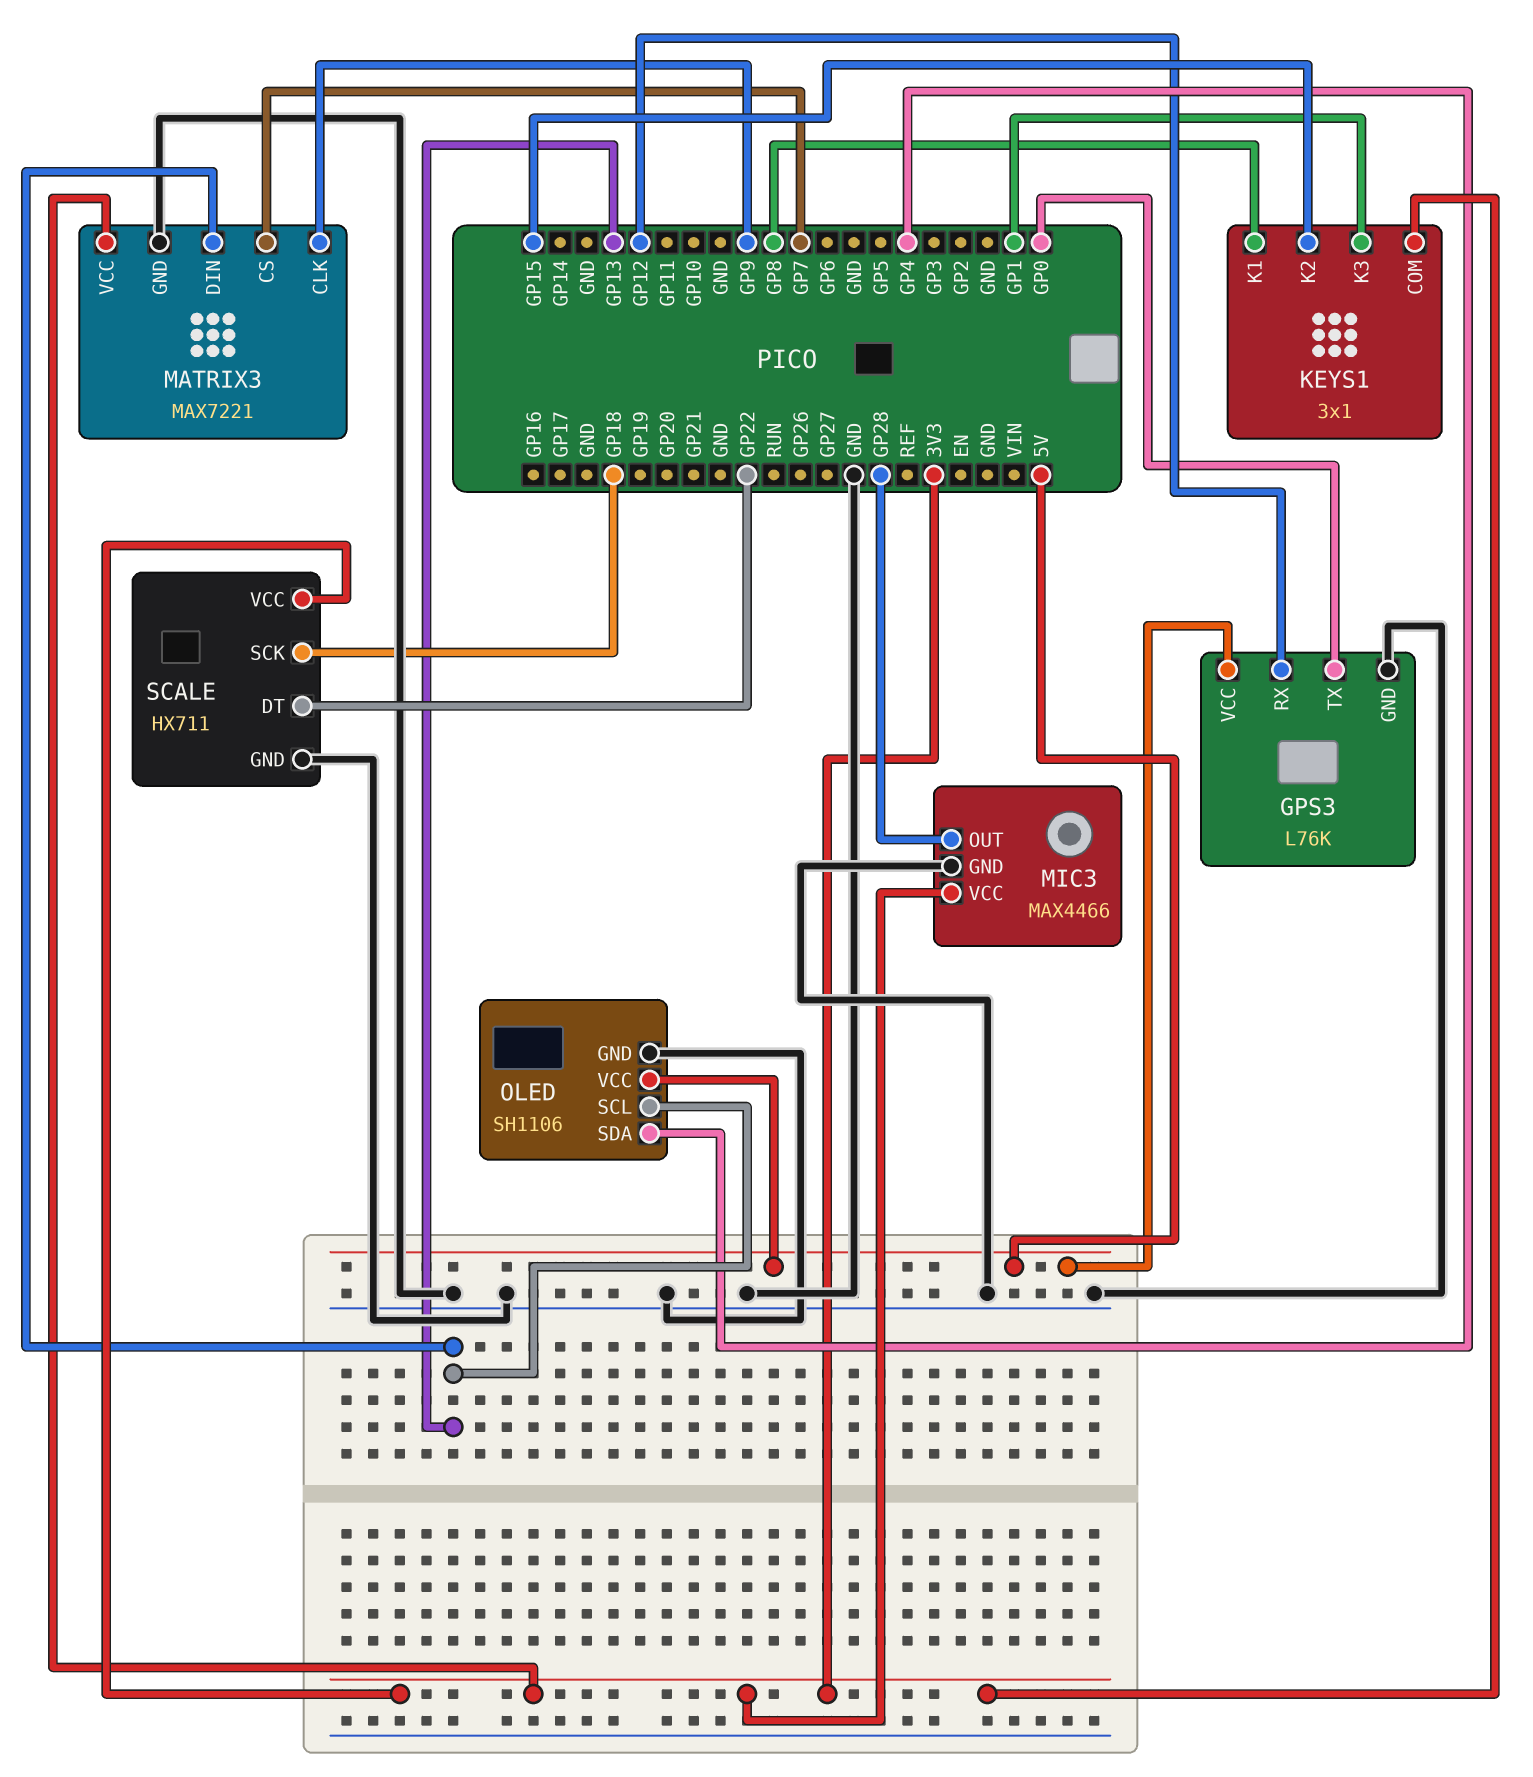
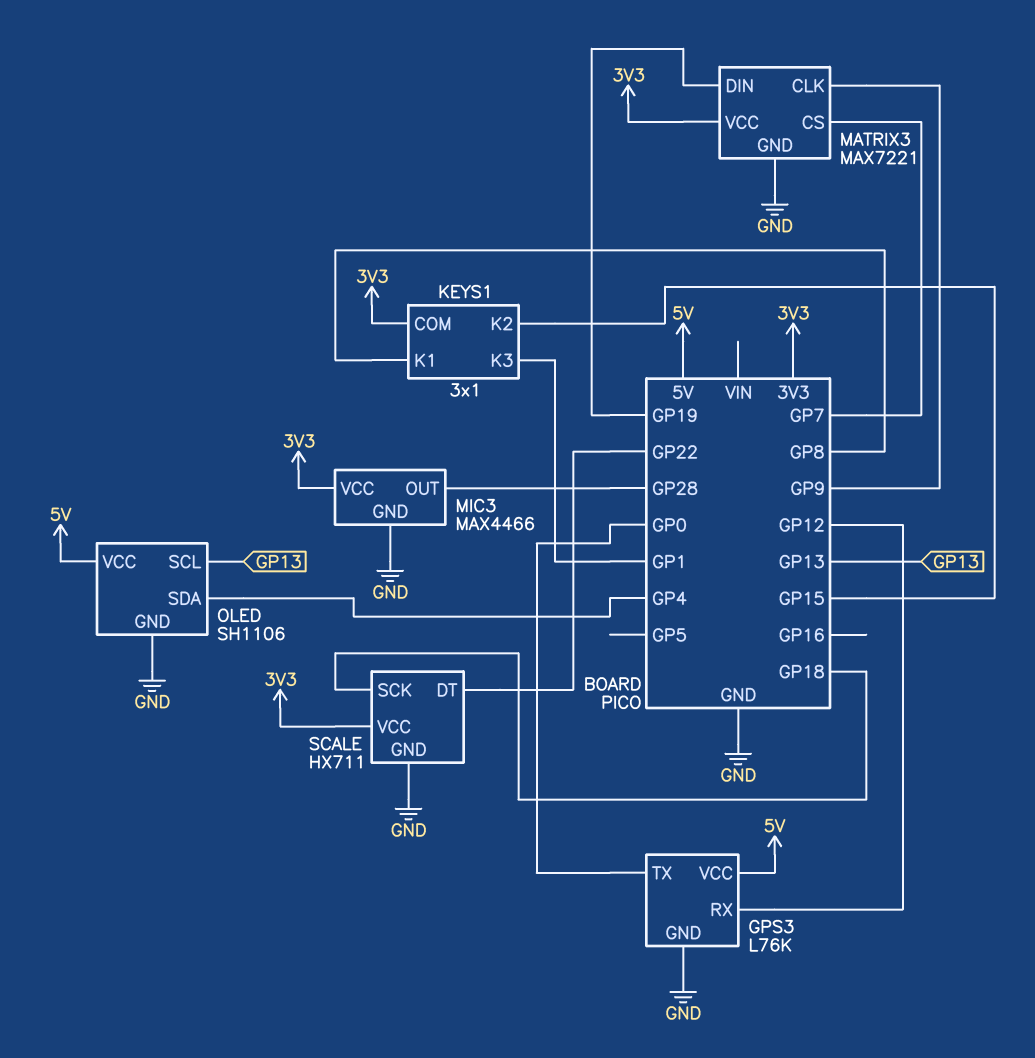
MATRIX3 pin DIN: GP13 -> GP19

